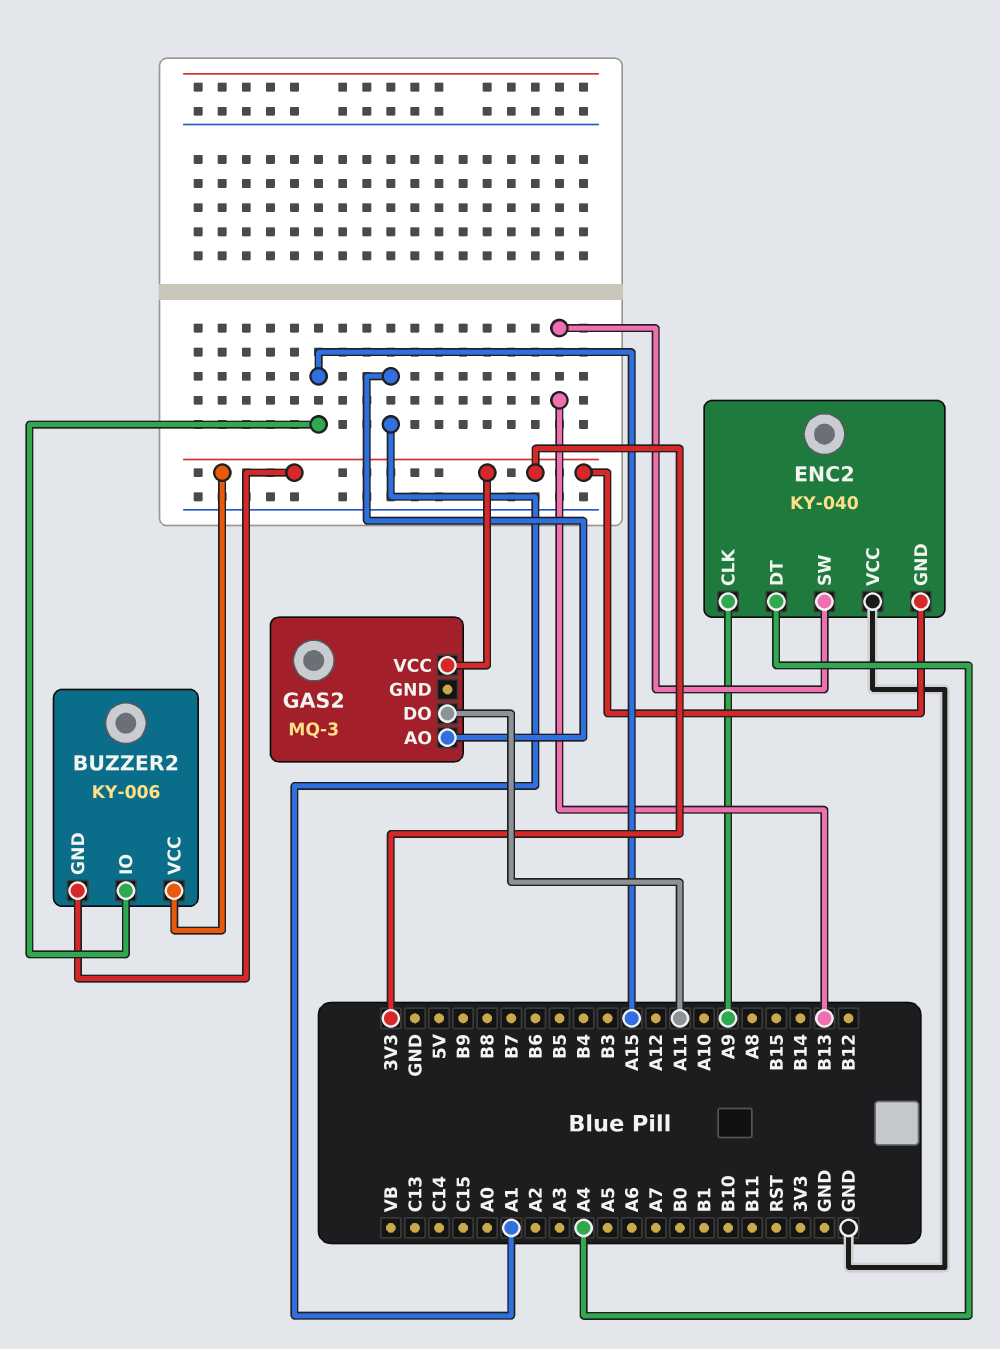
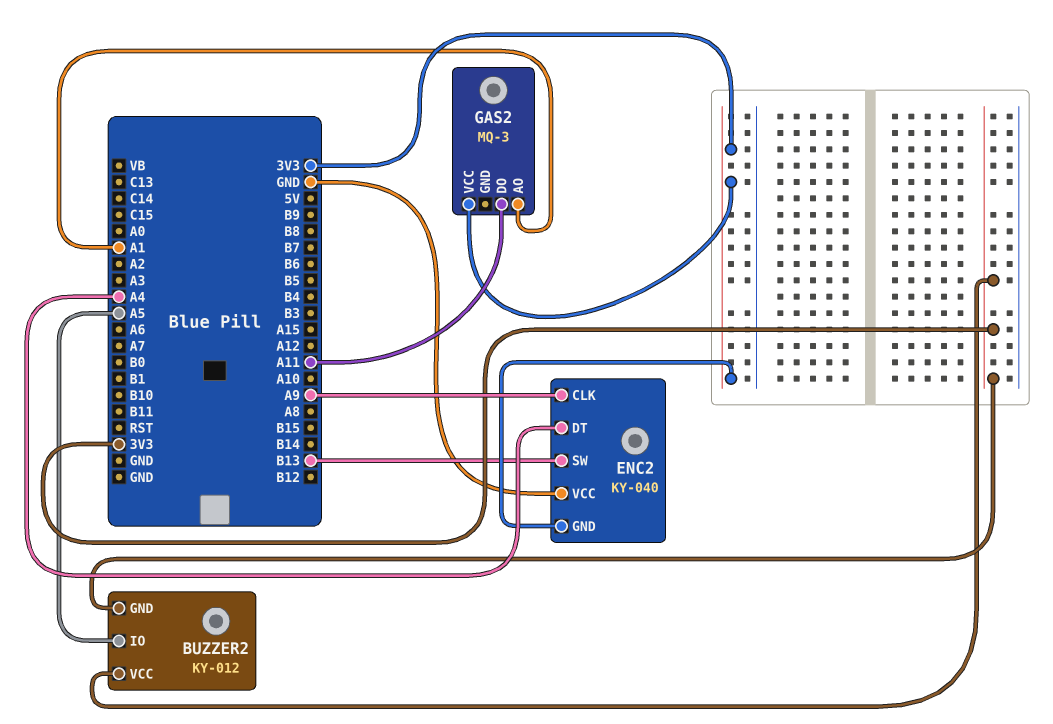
BUZZER2: KY-006 -> KY-012
BUZZER2 pin IO: A15 -> A5

